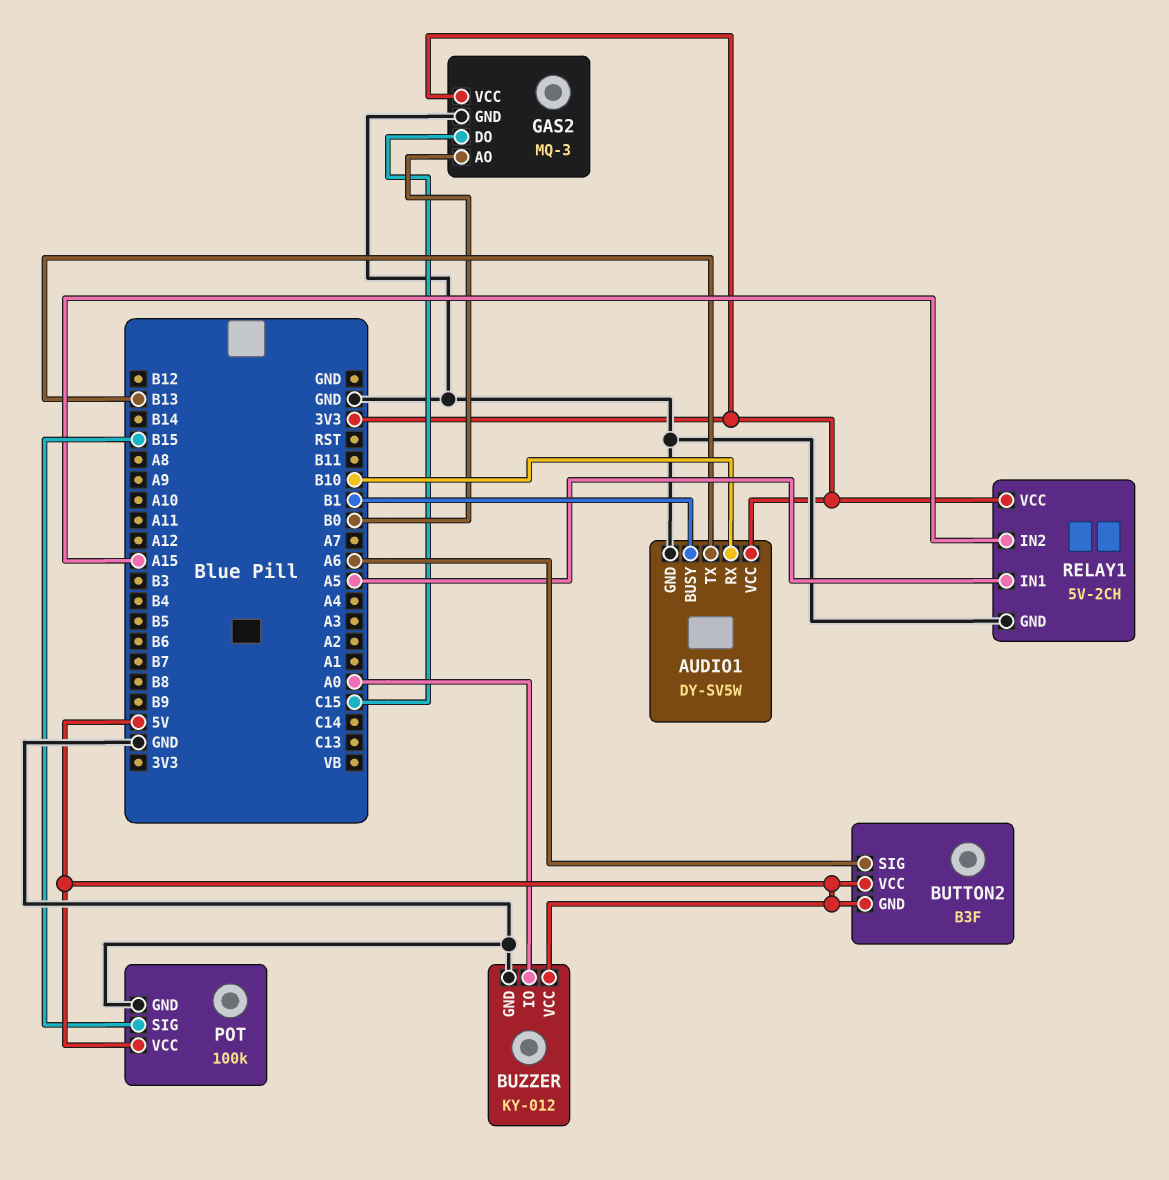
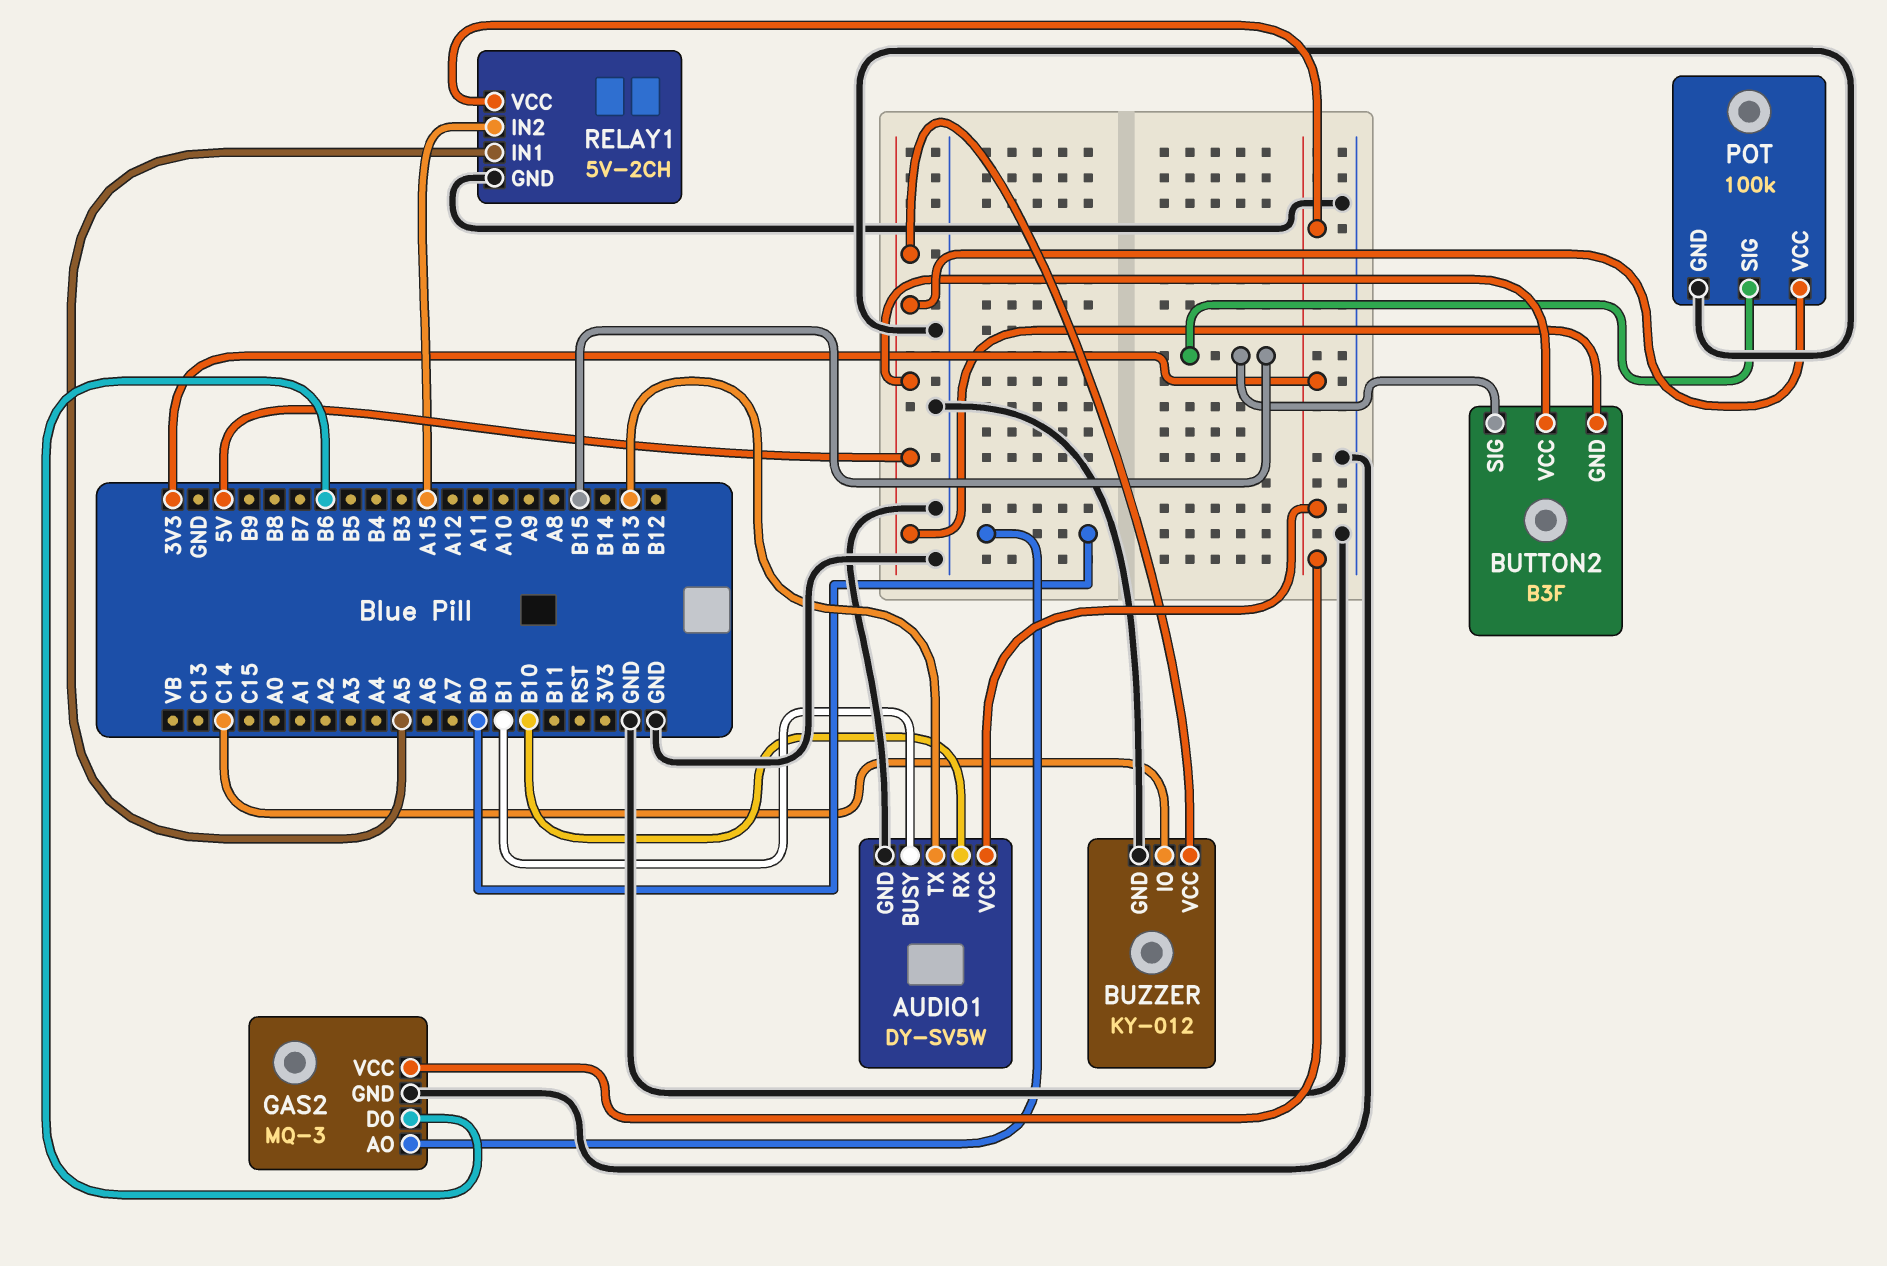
BUTTON2 pin SIG: A6 -> B15
BUZZER pin IO: A0 -> C14
GAS2 pin DO: C15 -> B6

